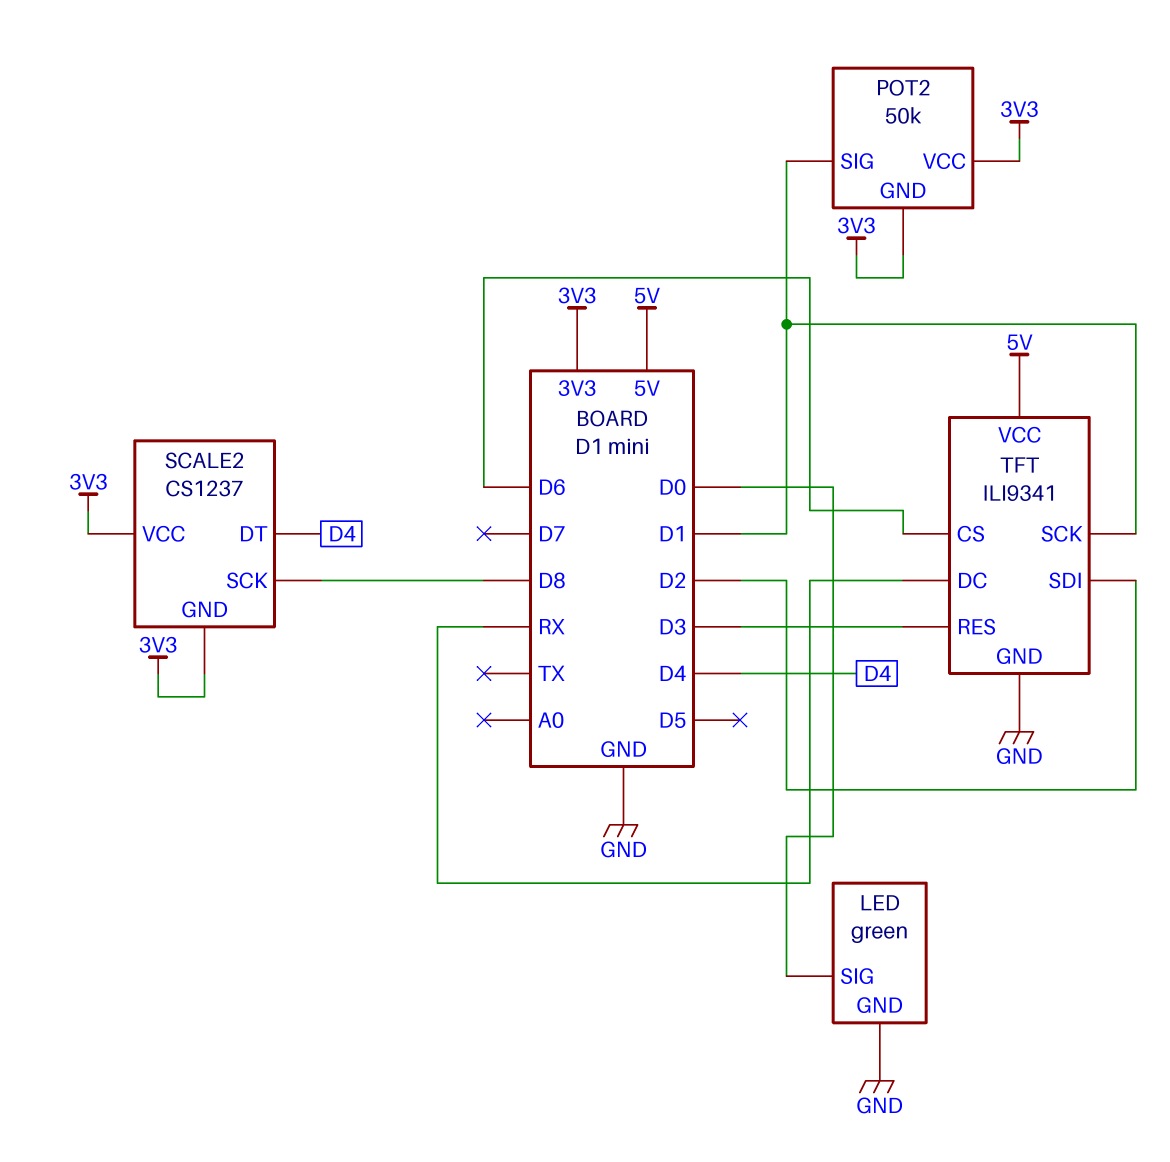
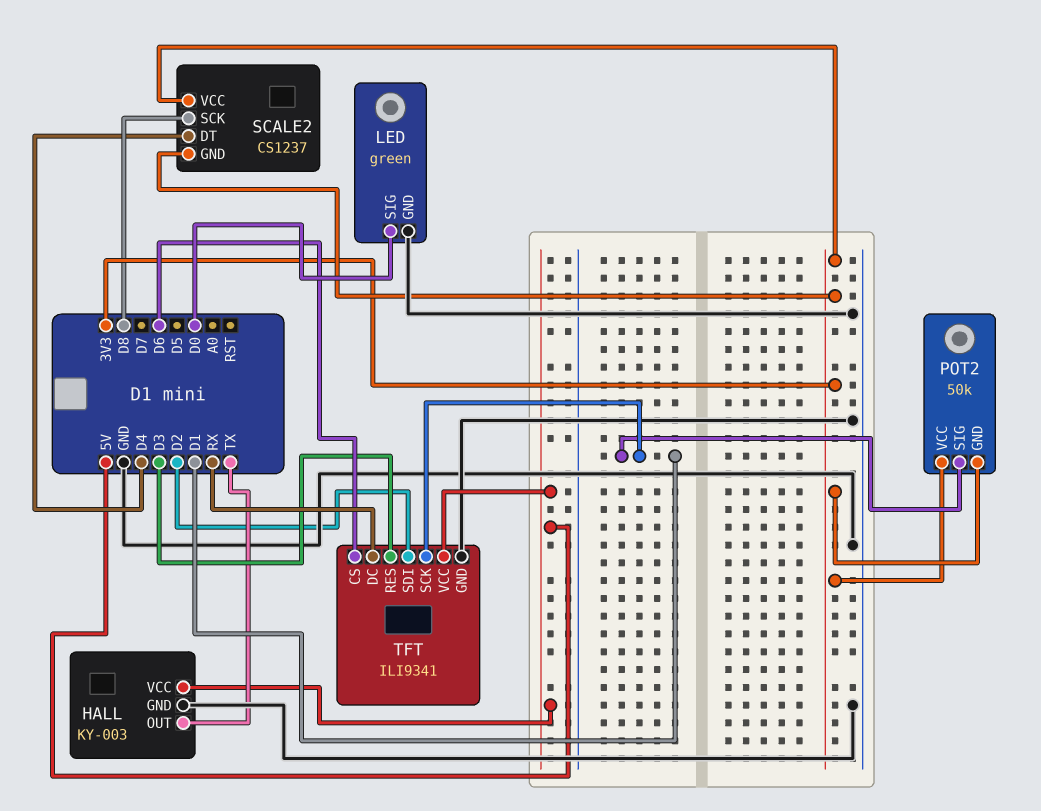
HALL: none -> KY-003
HALL pin GND: none -> GND
HALL pin OUT: none -> TX
HALL pin VCC: none -> 5V

